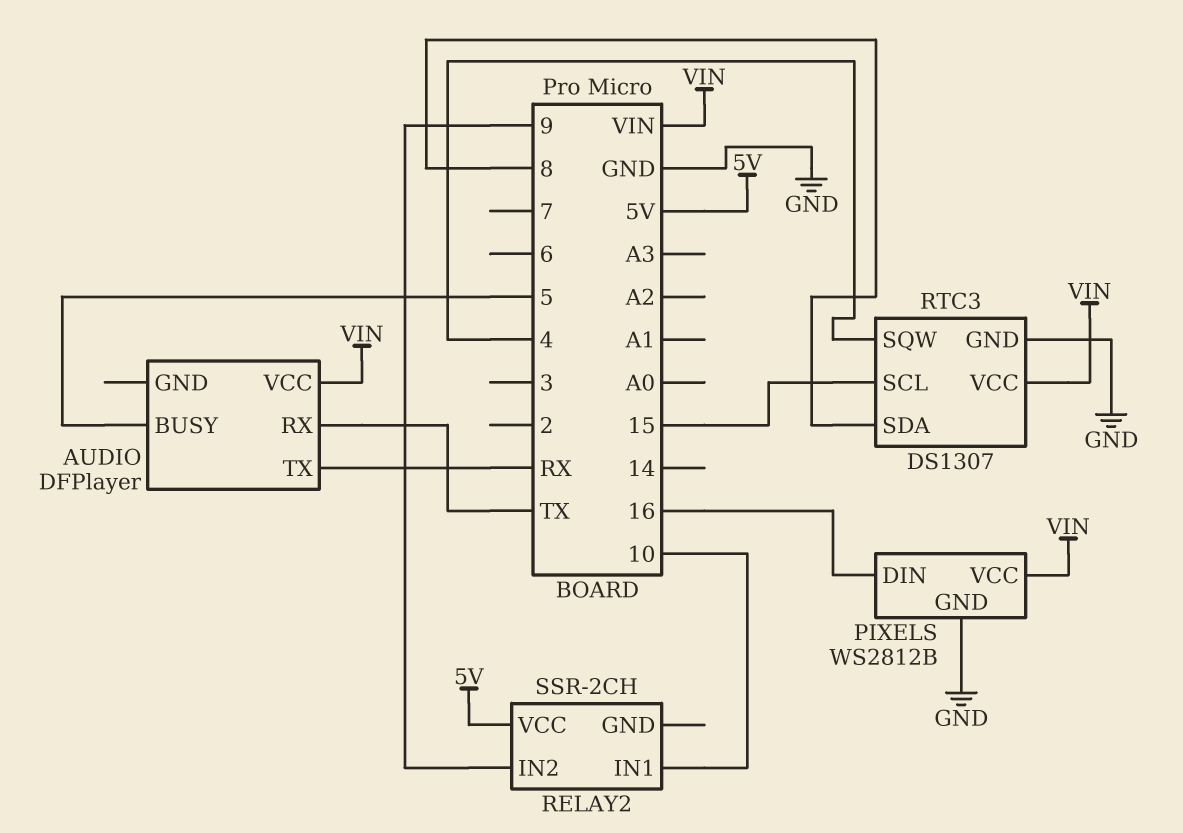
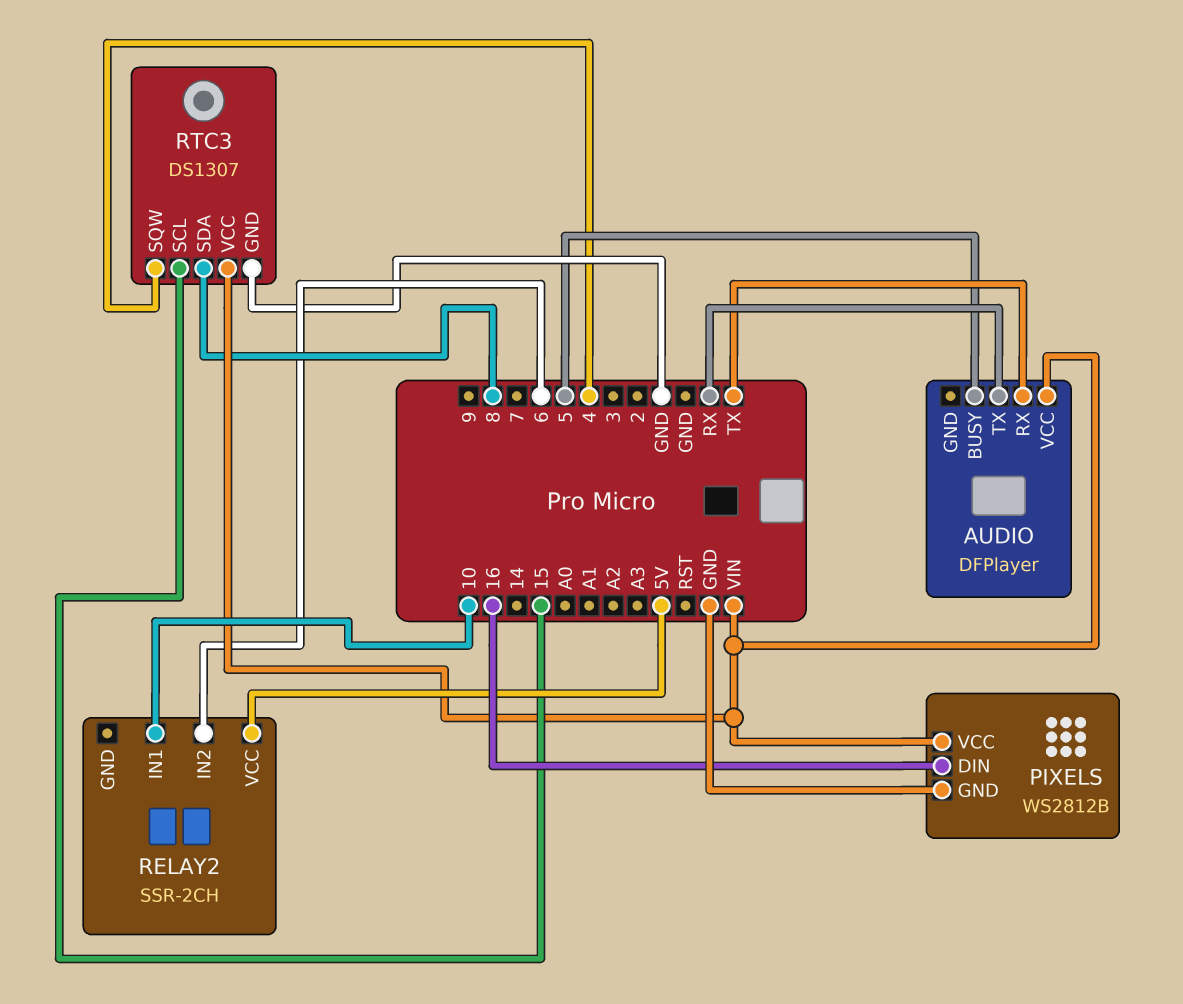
RELAY2 pin IN2: 9 -> 6

